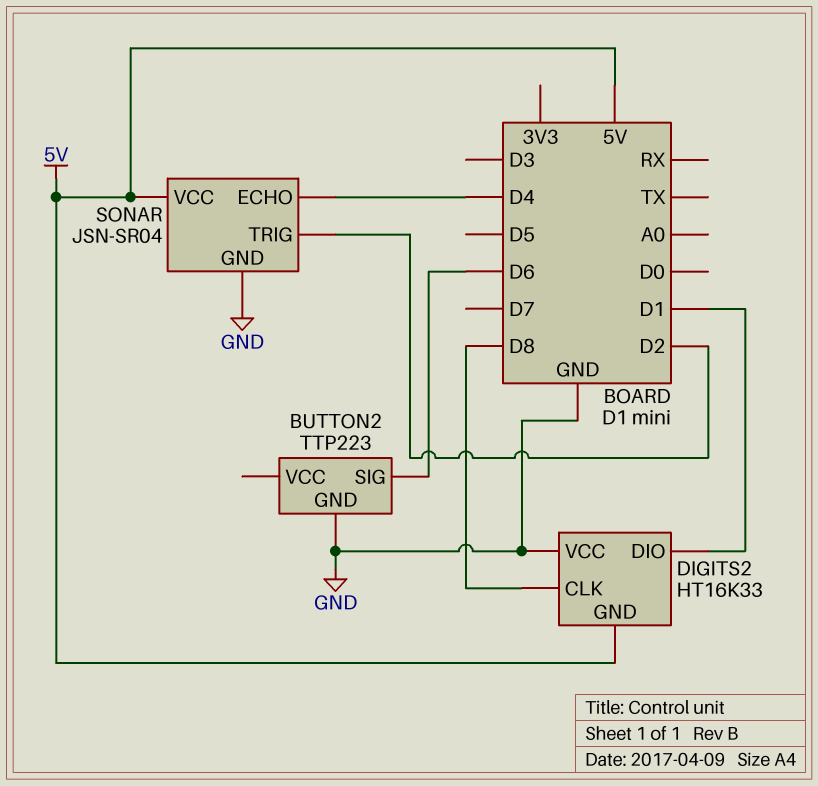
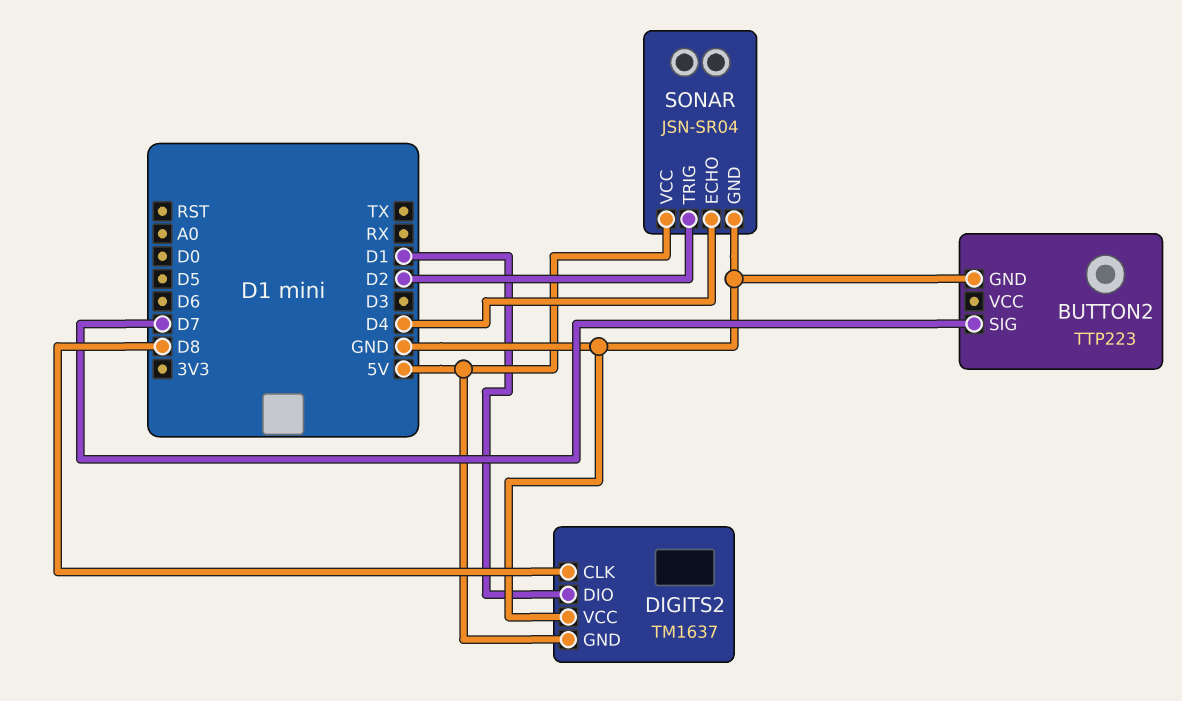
BUTTON2 pin SIG: D6 -> D7
DIGITS2: HT16K33 -> TM1637

